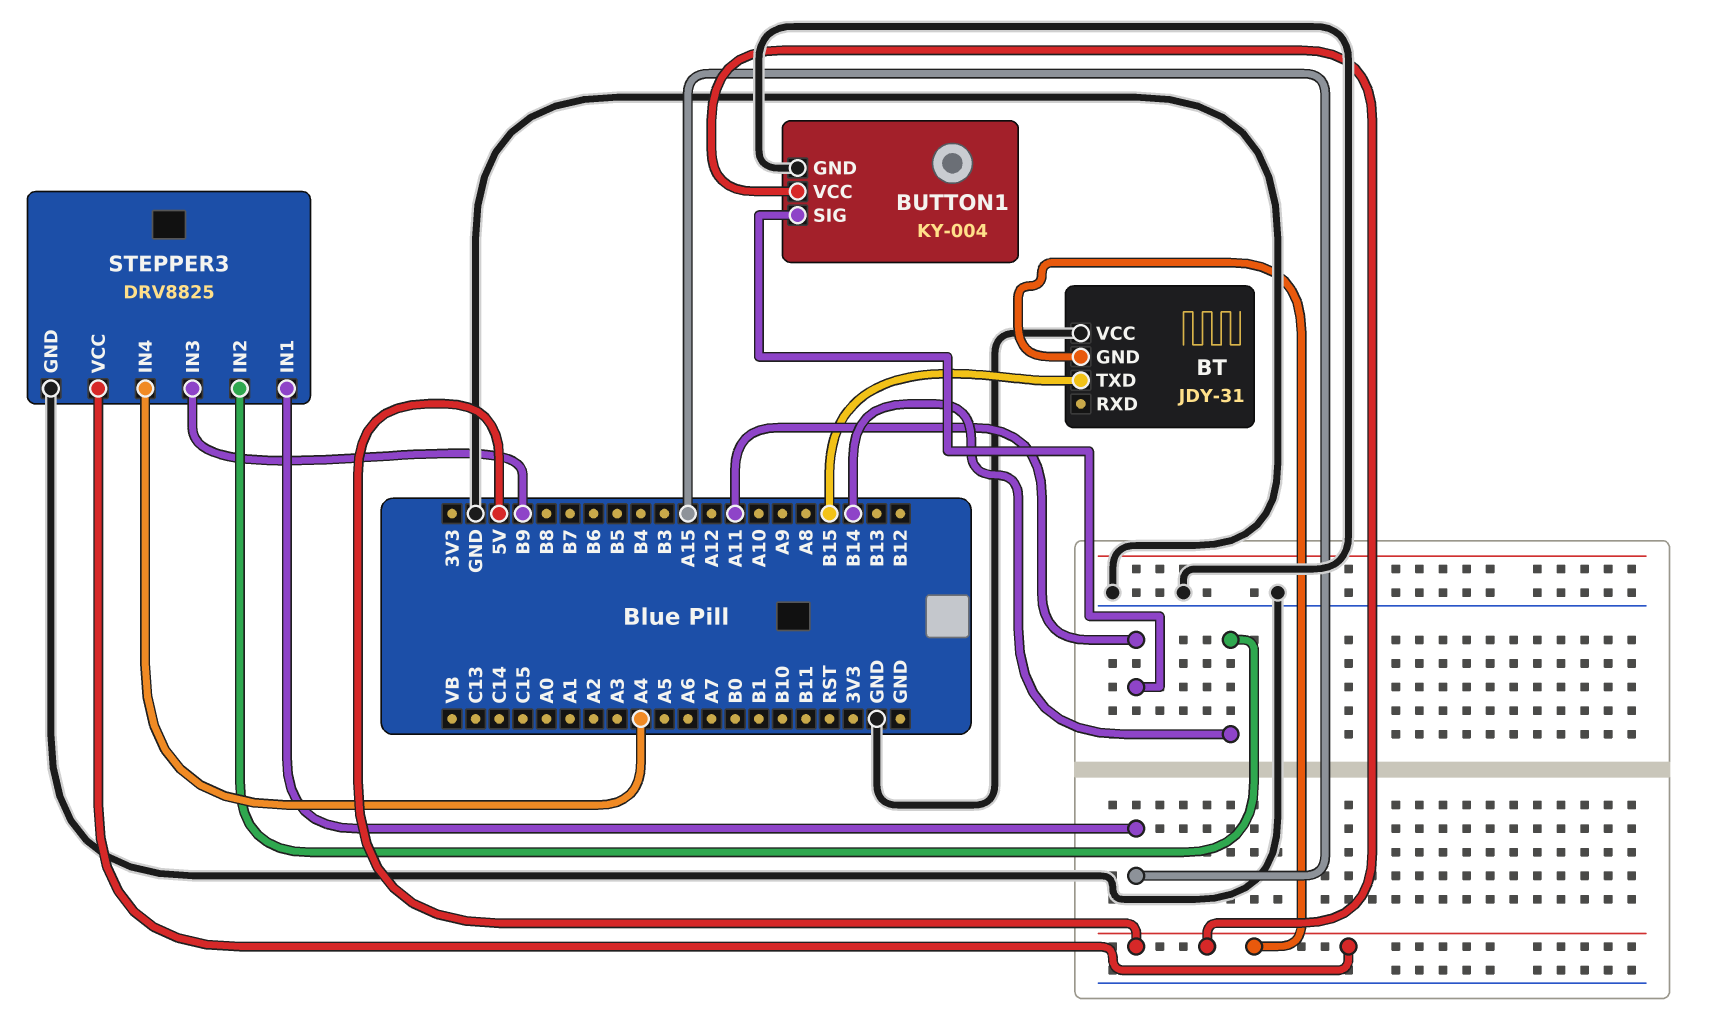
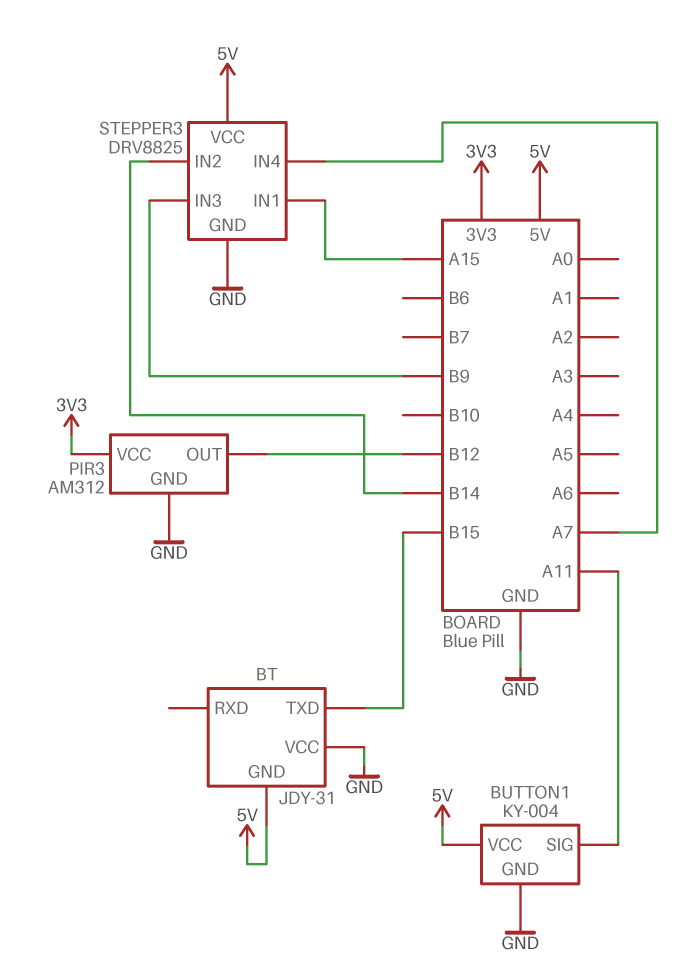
PIR3: none -> AM312
PIR3 pin GND: none -> GND
PIR3 pin OUT: none -> B12
PIR3 pin VCC: none -> 3V3
STEPPER3 pin IN4: A4 -> A7

